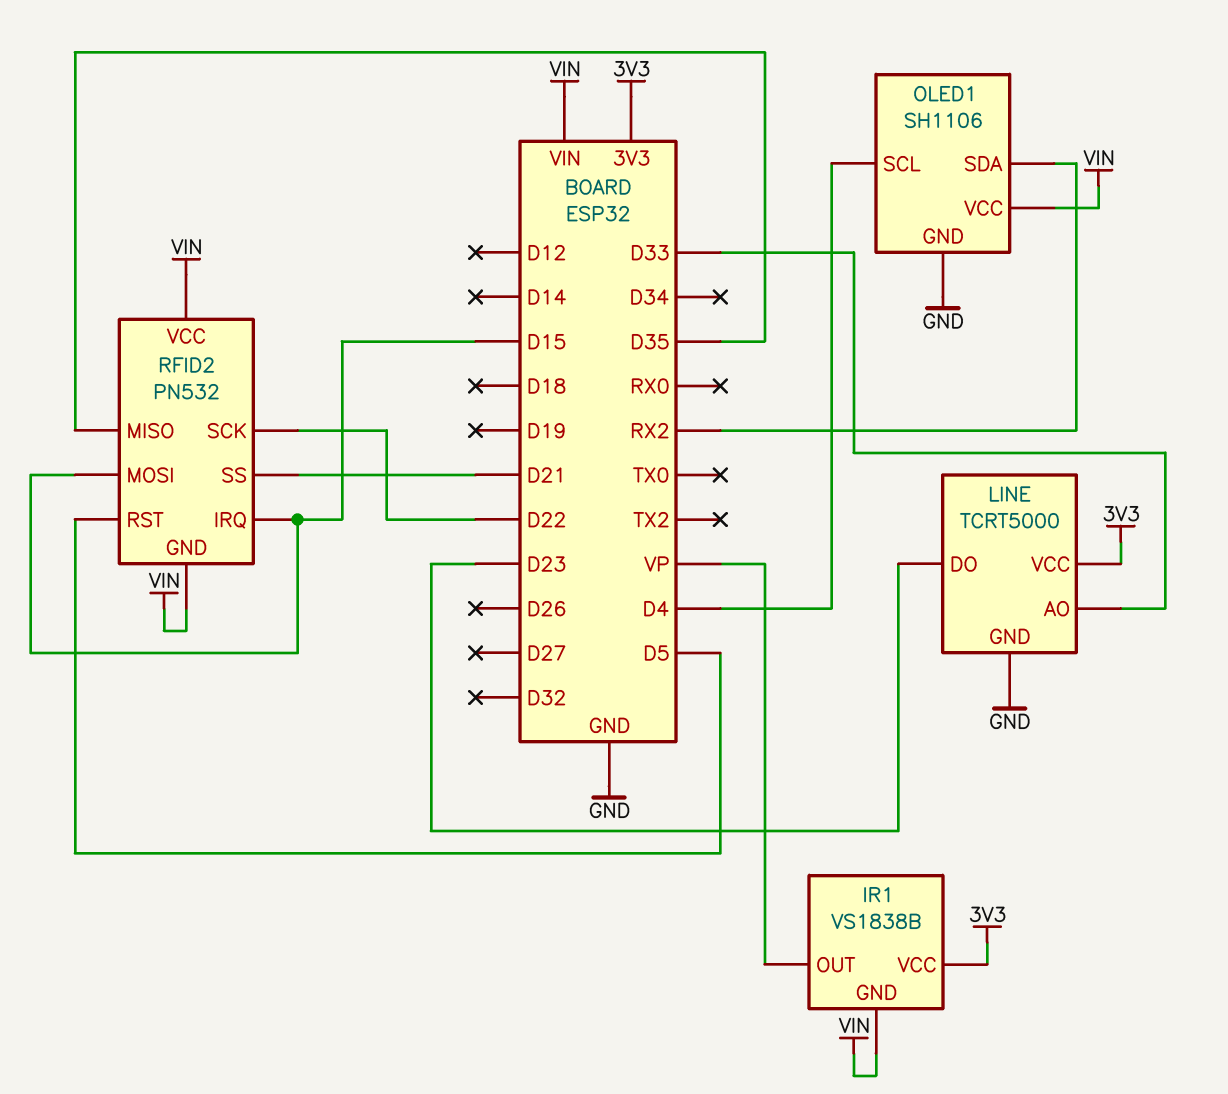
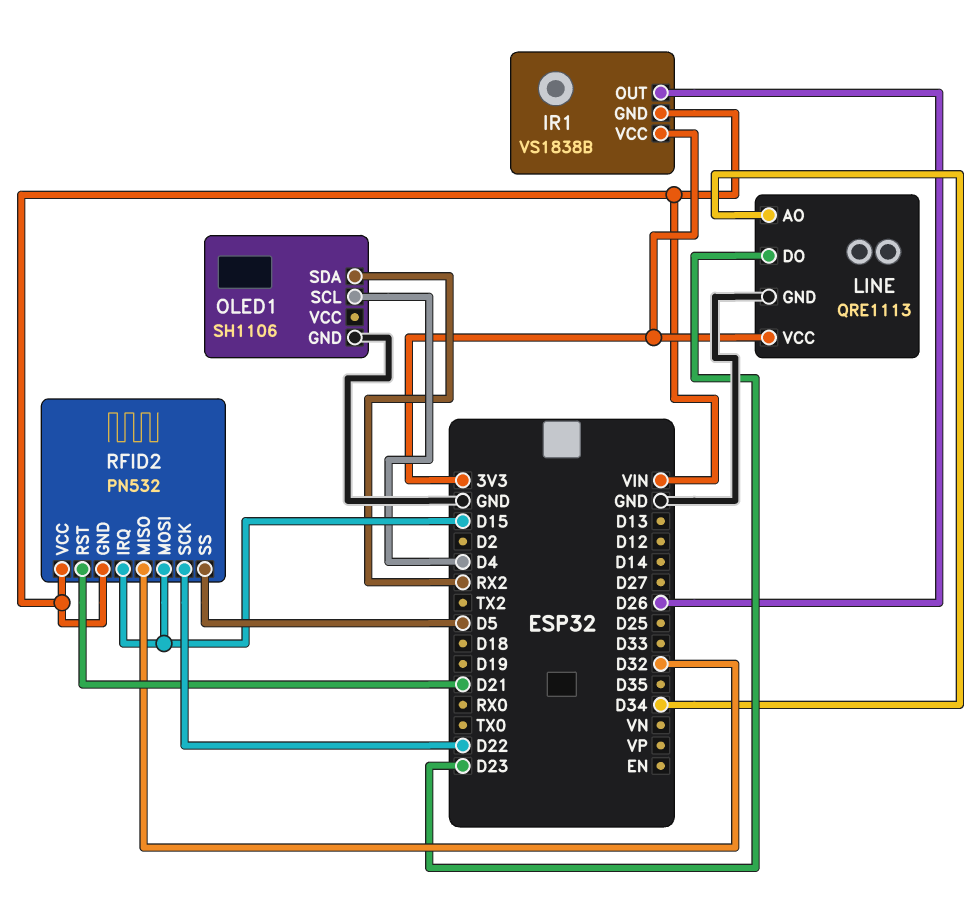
IR1 pin OUT: VP -> D26
LINE: TCRT5000 -> QRE1113
LINE pin AO: D33 -> D34
OLED1 pin VCC: VIN -> none
RFID2 pin MISO: D35 -> D32
RFID2 pin RST: D5 -> D21
RFID2 pin SS: D21 -> D5

